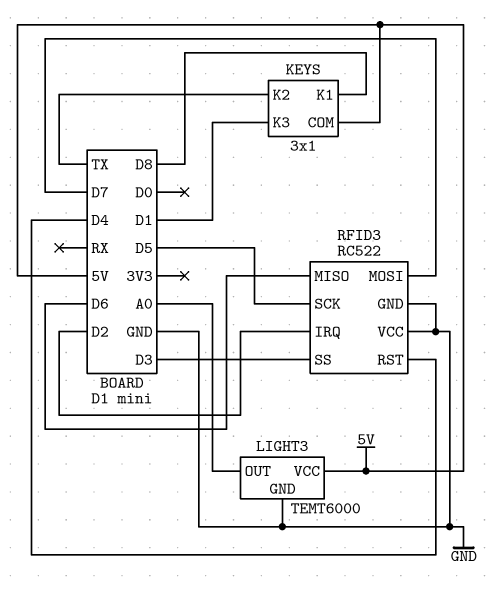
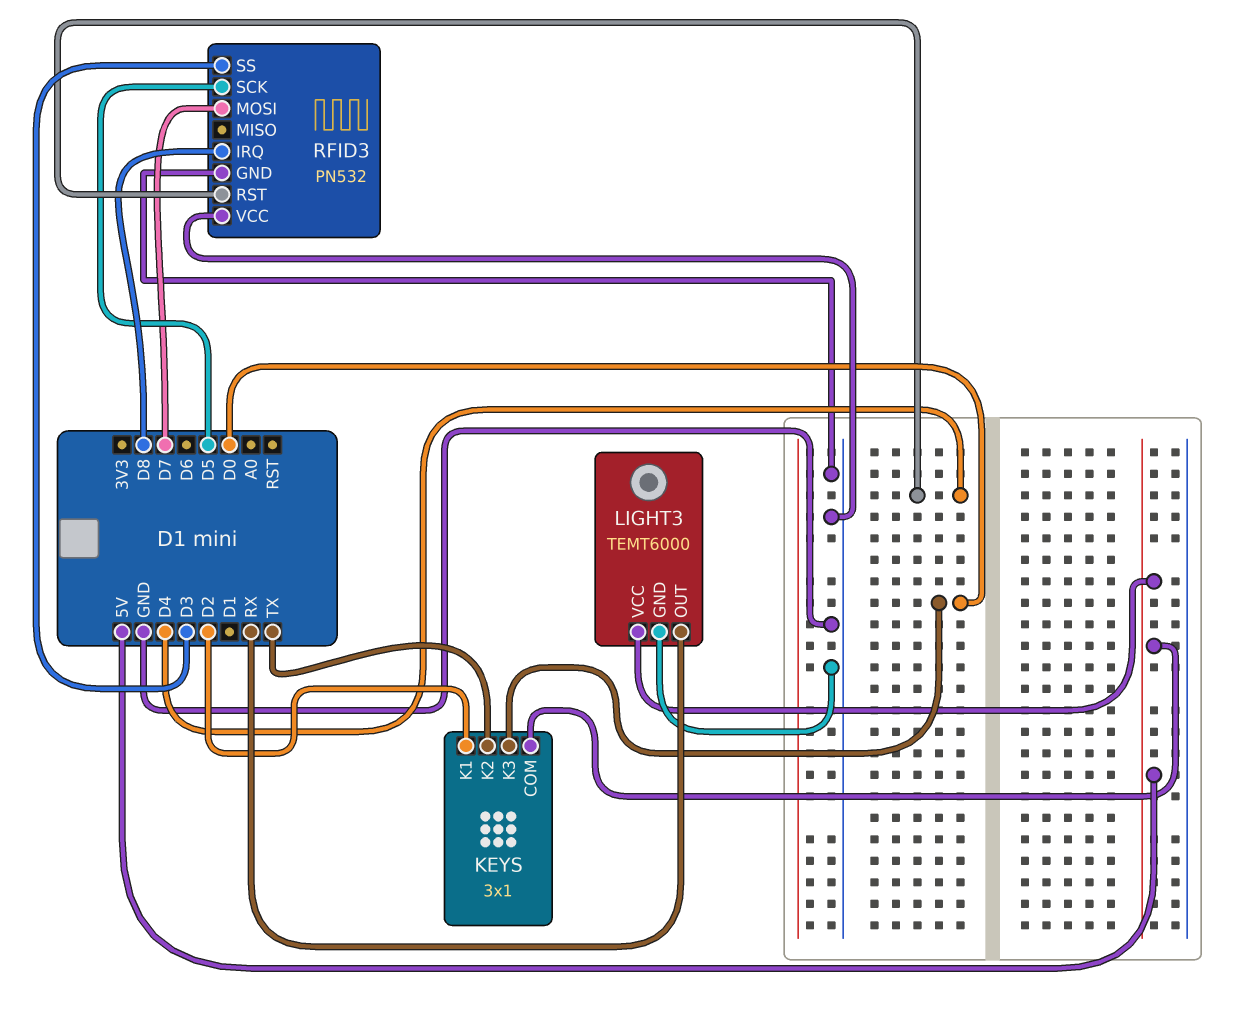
KEYS pin K1: D8 -> D2
KEYS pin K3: D1 -> D0
LIGHT3 pin OUT: A0 -> RX
RFID3: RC522 -> PN532
RFID3 pin IRQ: D2 -> D8
RFID3 pin MISO: D6 -> none

